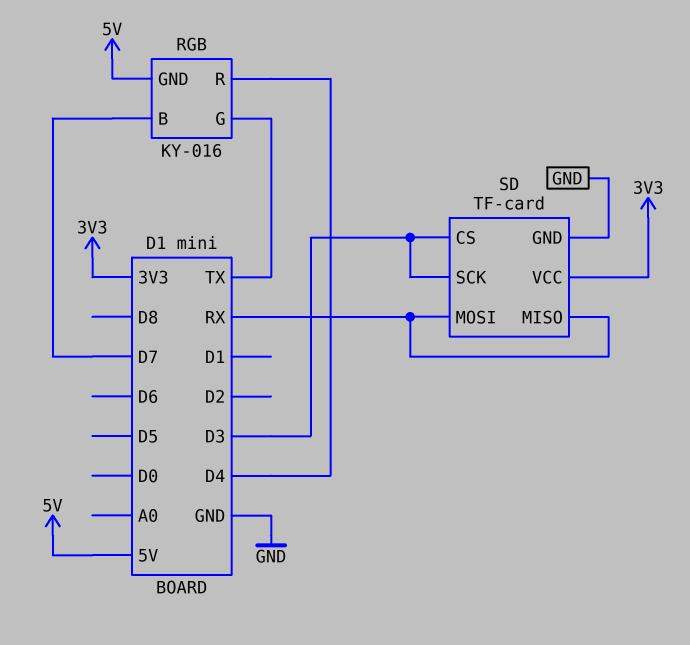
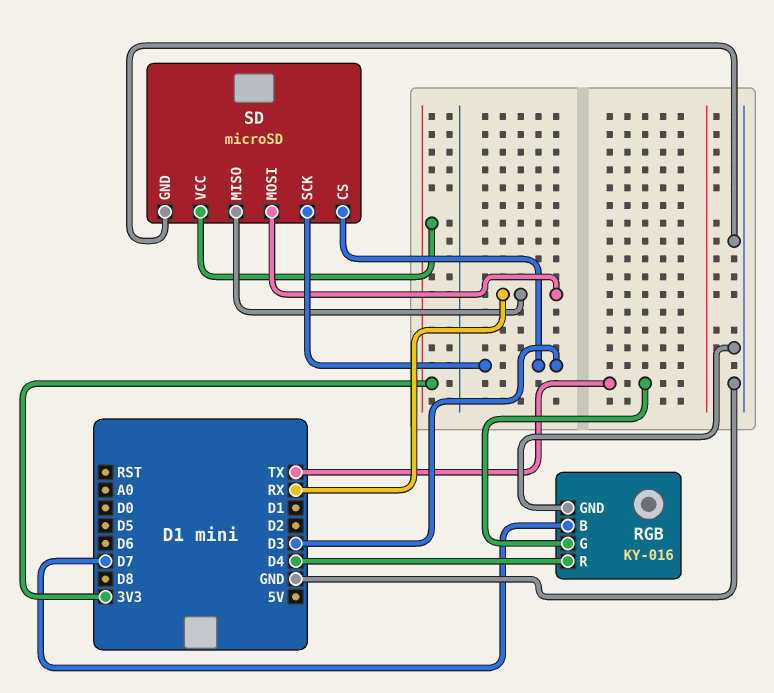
RGB pin GND: 5V -> GND
SD: TF-card -> microSD

